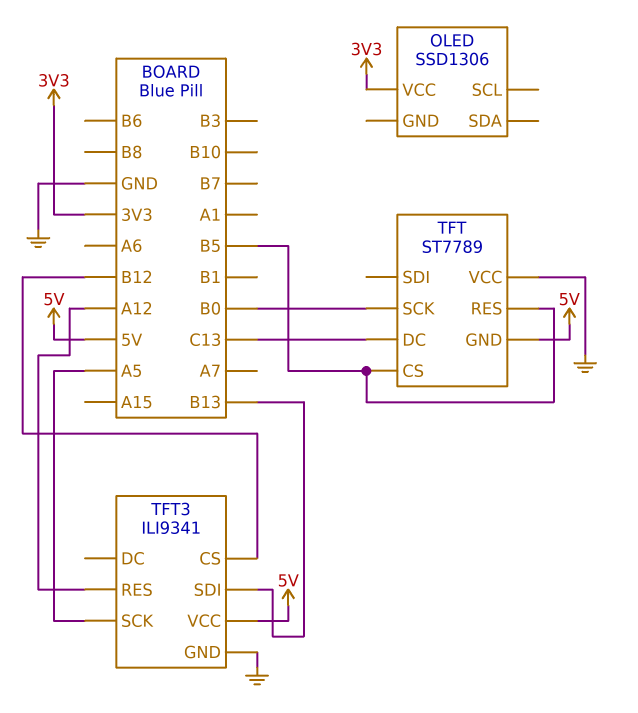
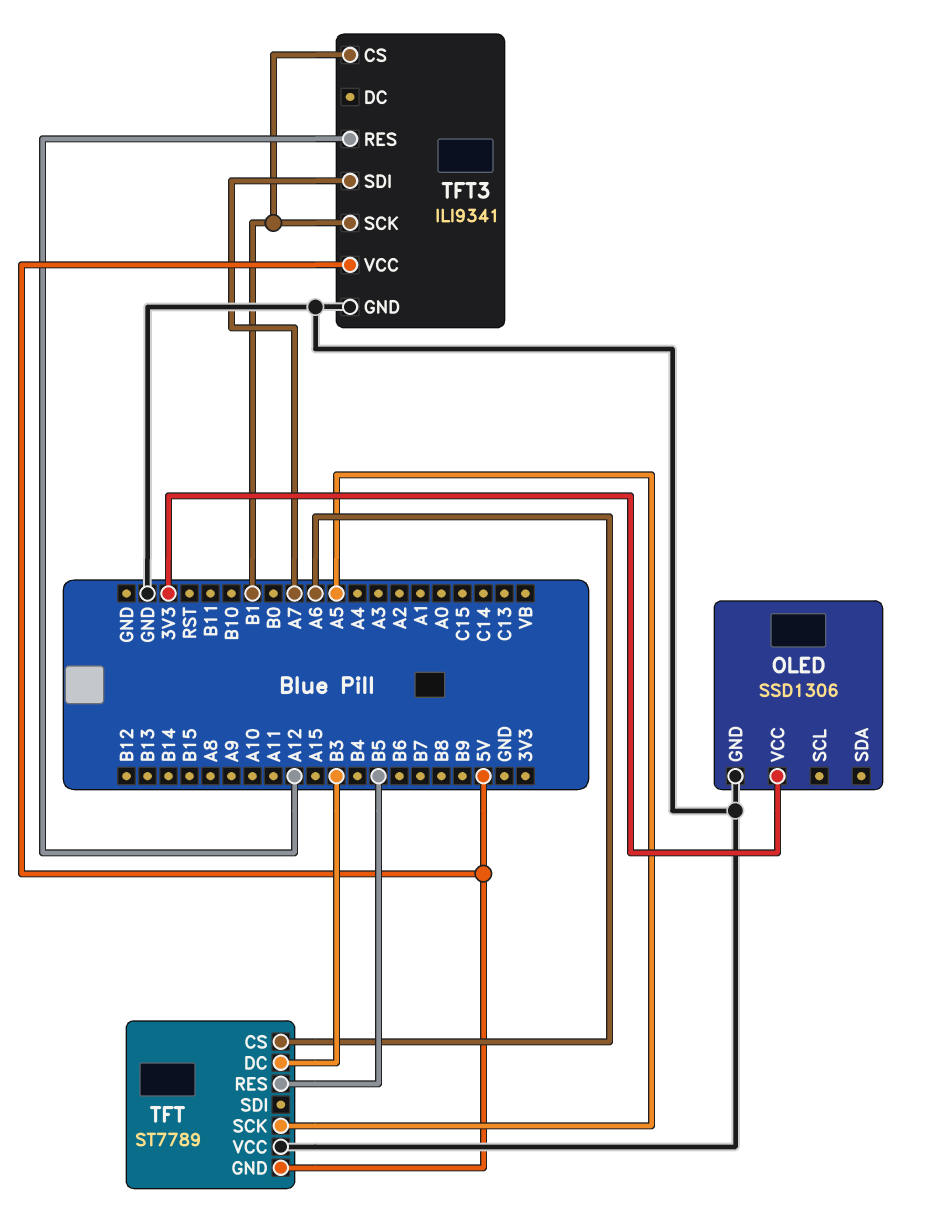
OLED pin GND: none -> GND
TFT pin CS: B5 -> A6
TFT pin DC: C13 -> B3
TFT pin SCK: B0 -> A5
TFT3 pin CS: B12 -> B1
TFT3 pin SCK: A5 -> B1
TFT3 pin SDI: B13 -> A7

